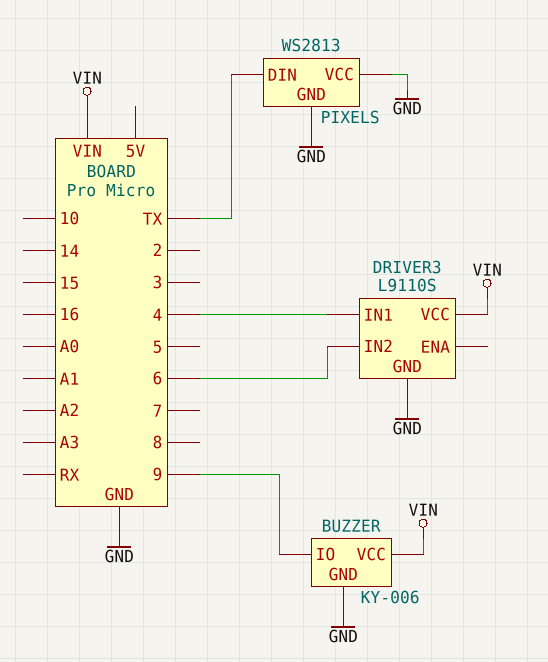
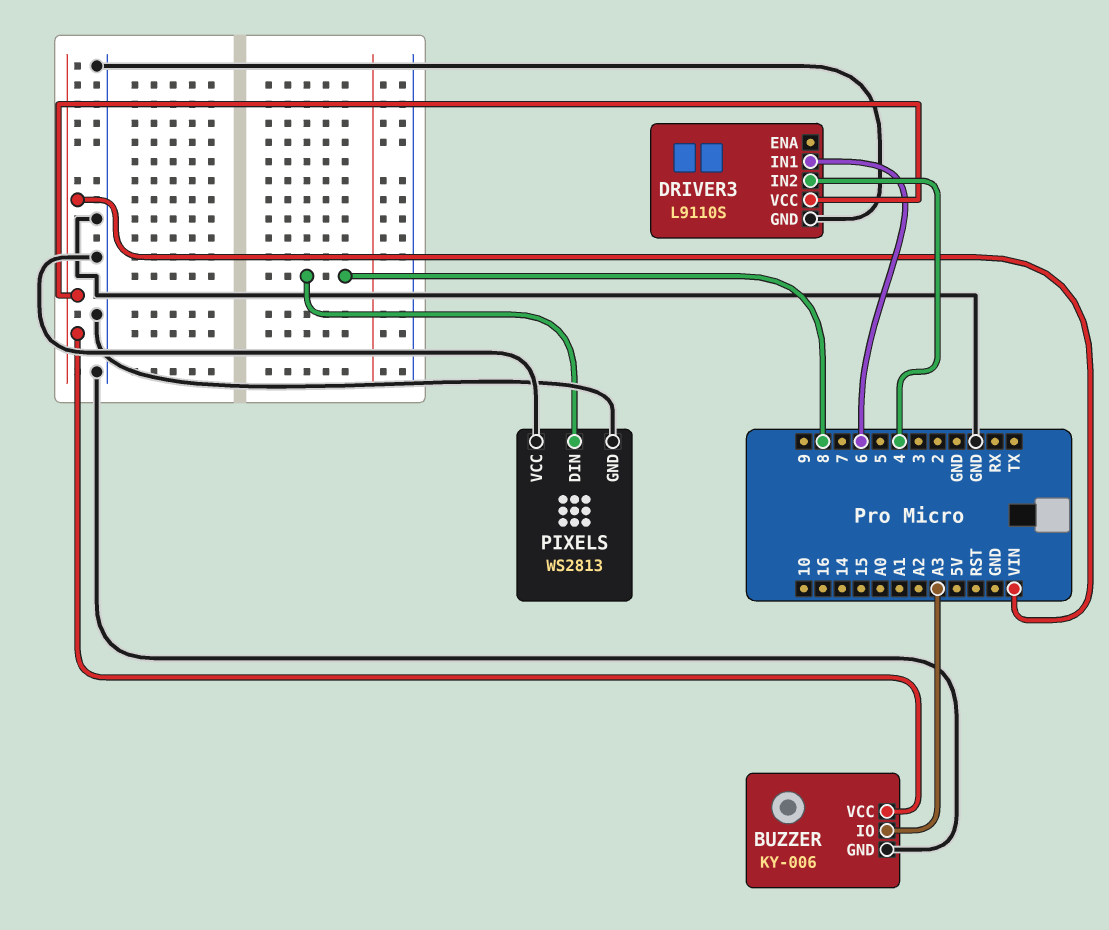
BUZZER pin IO: 9 -> A3
DRIVER3 pin IN1: 4 -> 6
DRIVER3 pin IN2: 6 -> 4
PIXELS pin DIN: TX -> 8

